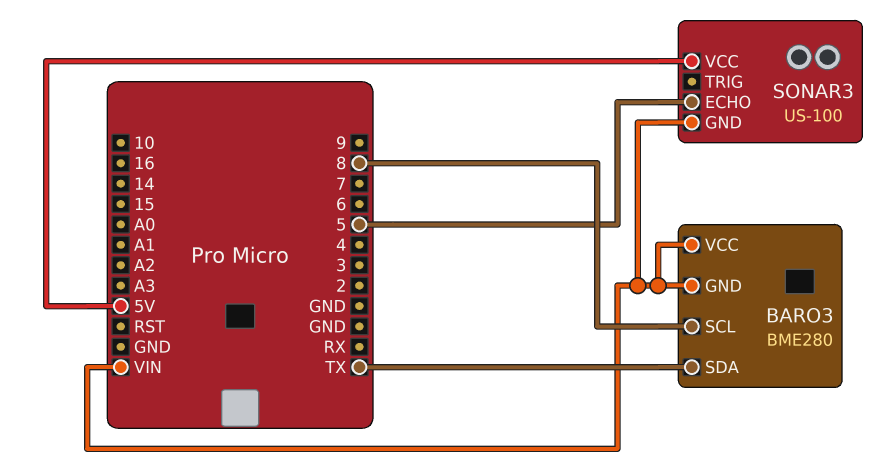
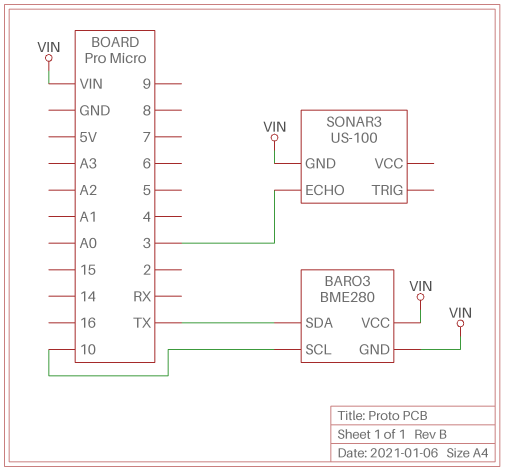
BARO3 pin SCL: 8 -> 10
SONAR3 pin ECHO: 5 -> 3
SONAR3 pin VCC: 5V -> none

